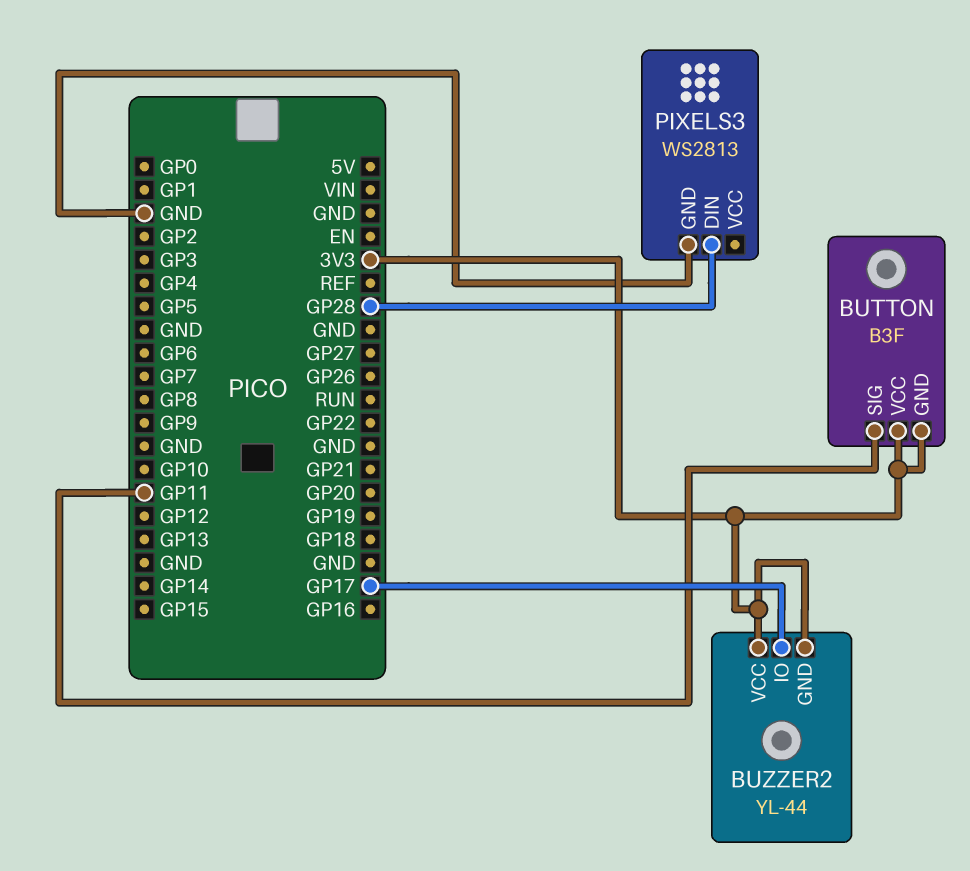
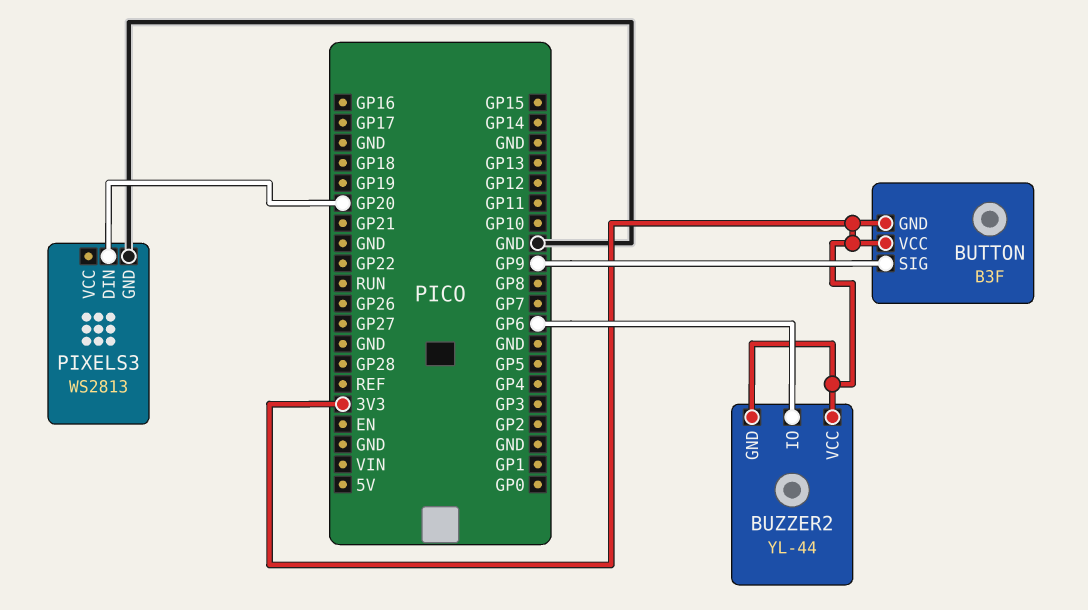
BUTTON pin SIG: GP11 -> GP9
BUZZER2 pin IO: GP17 -> GP6
PIXELS3 pin DIN: GP28 -> GP20

